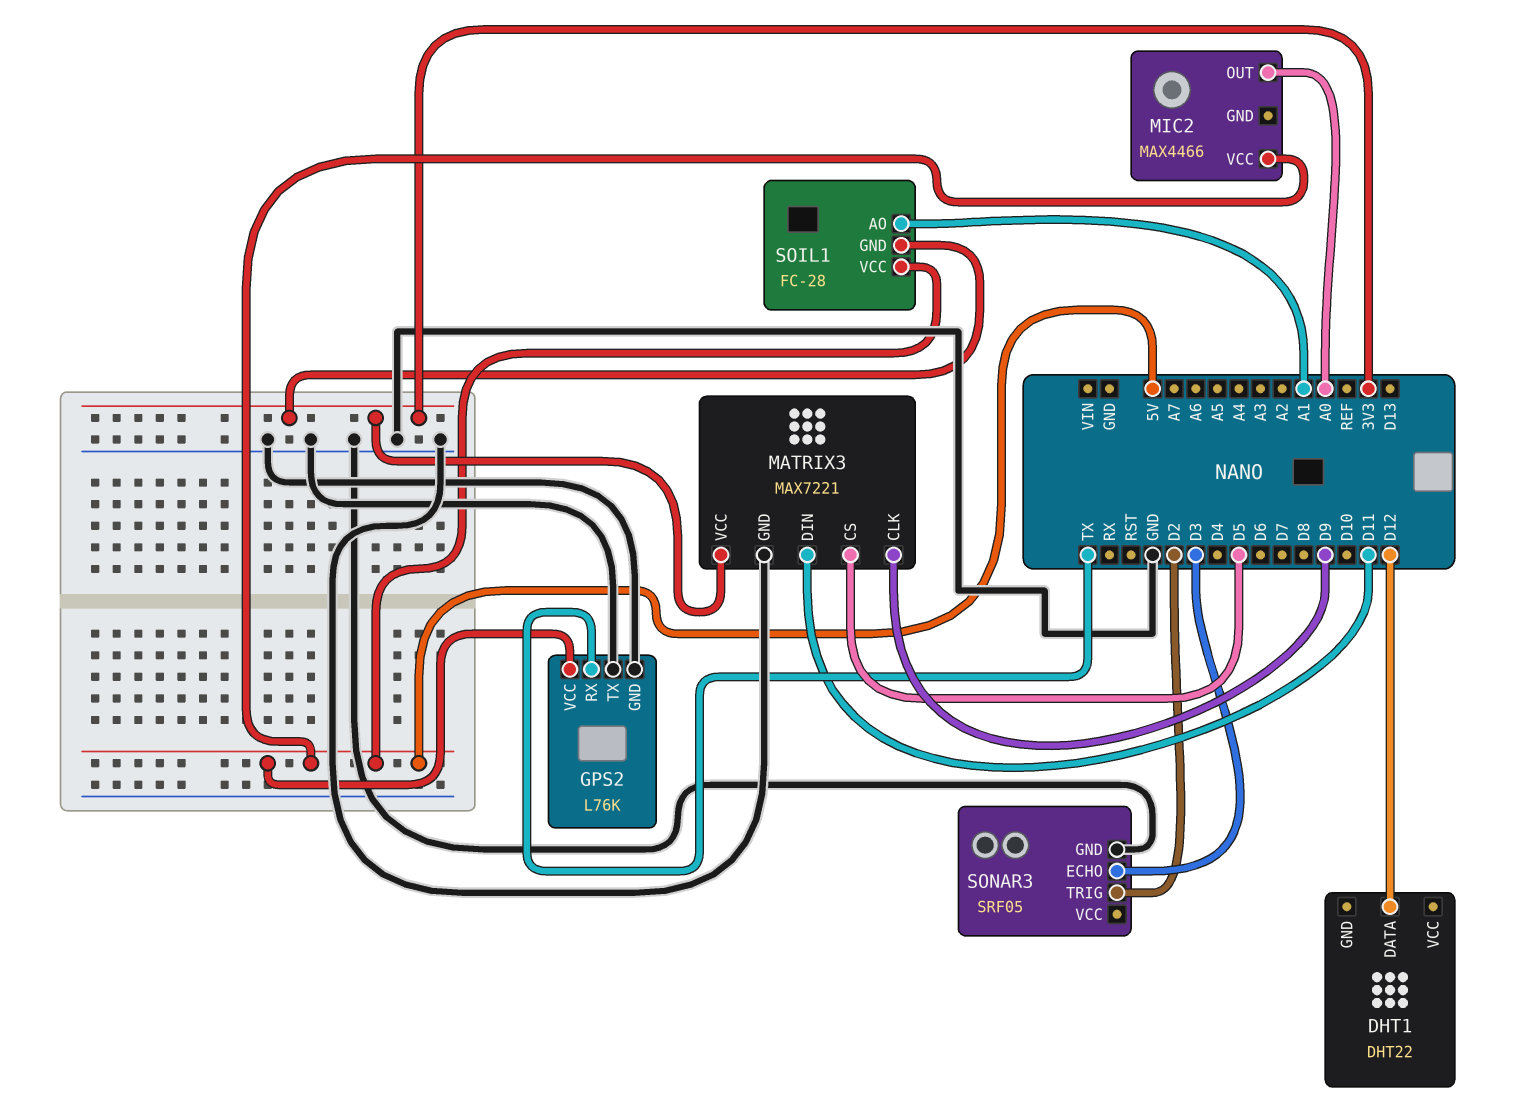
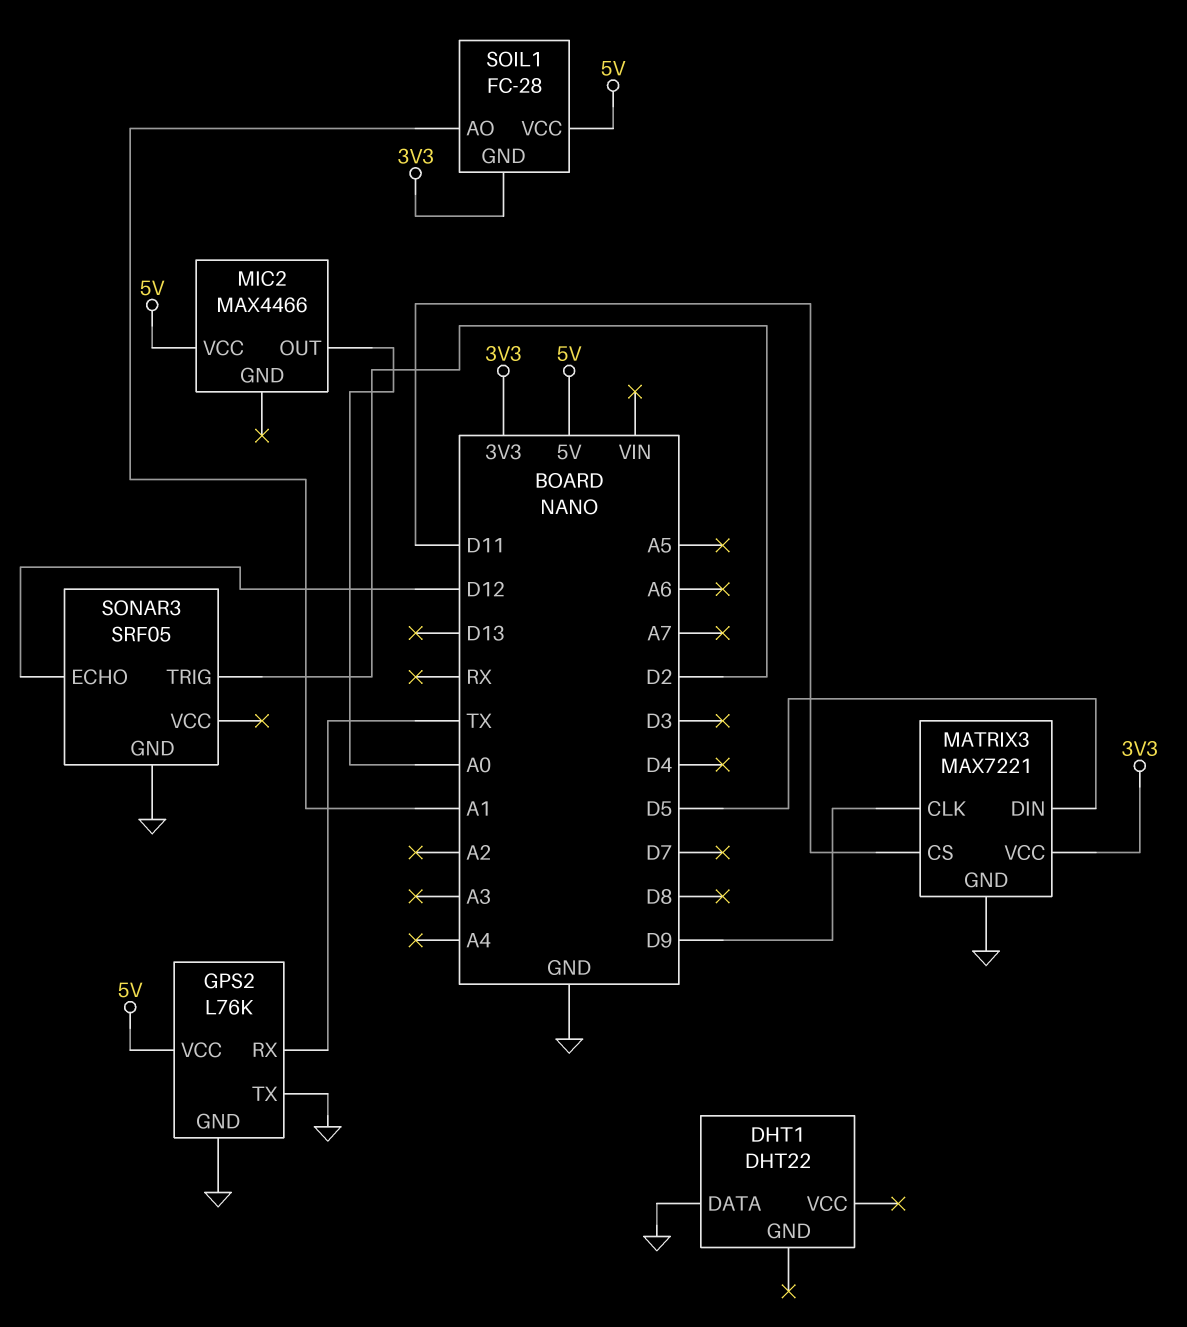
DHT1 pin DATA: D12 -> GND
MATRIX3 pin CS: D5 -> D11
MATRIX3 pin DIN: D11 -> D5
SONAR3 pin ECHO: D3 -> D12

